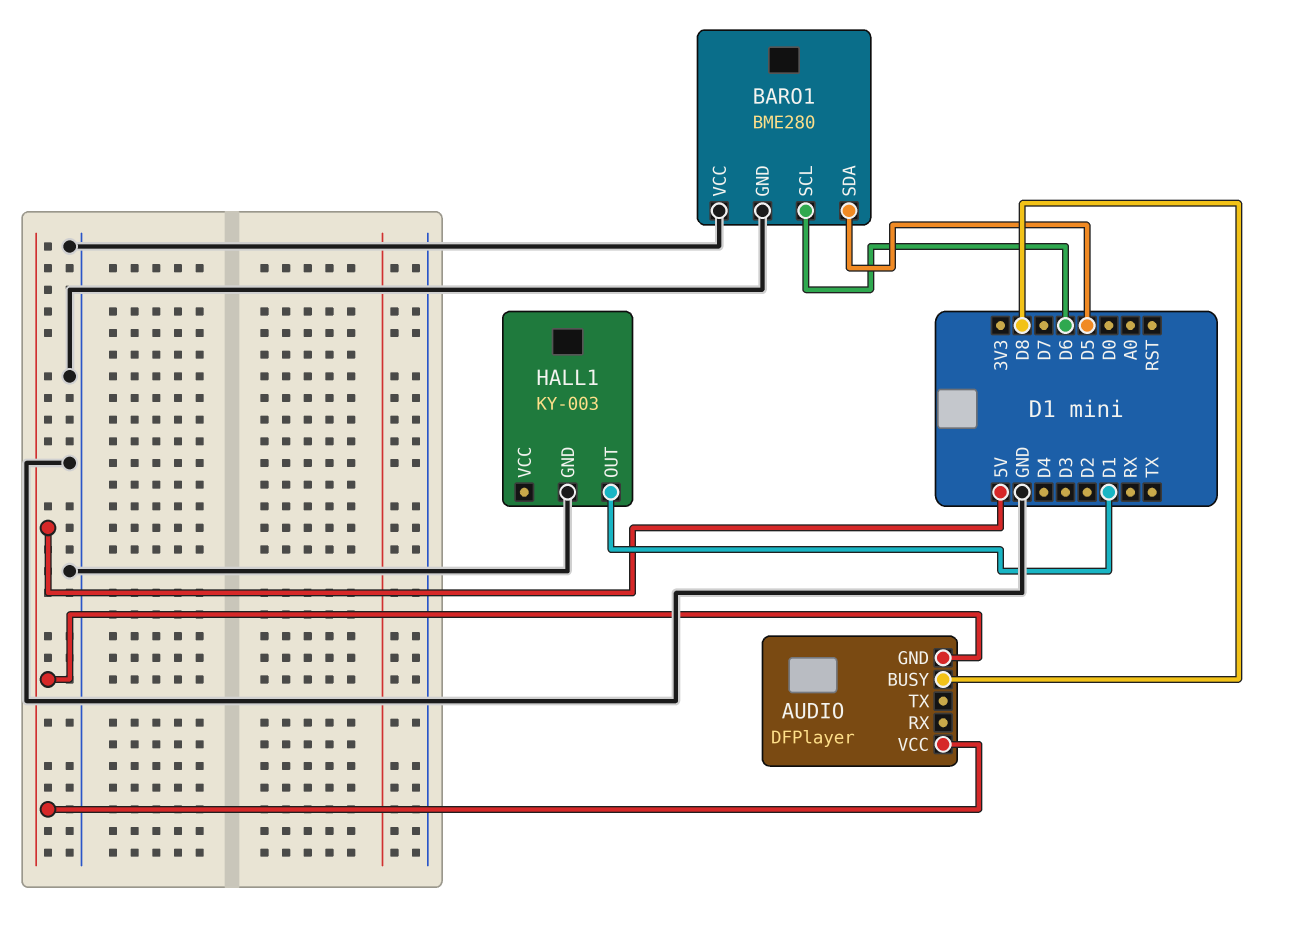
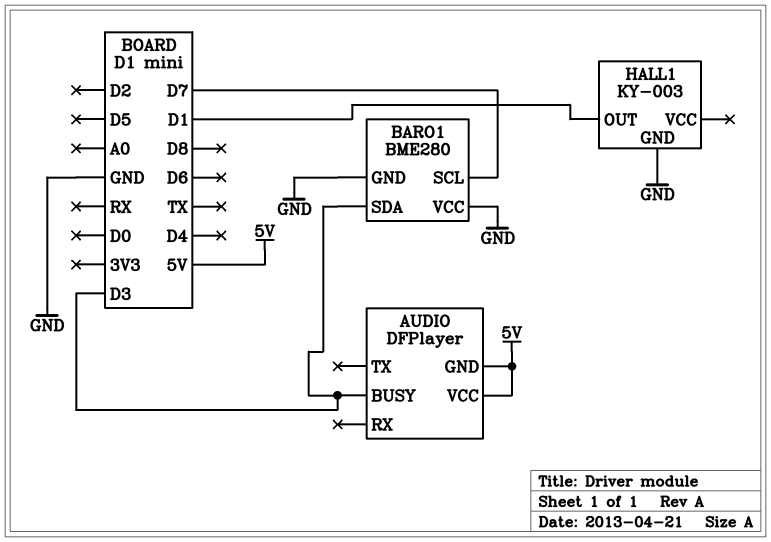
AUDIO pin BUSY: D8 -> D3
BARO1 pin SCL: D6 -> D7
BARO1 pin SDA: D5 -> D3

